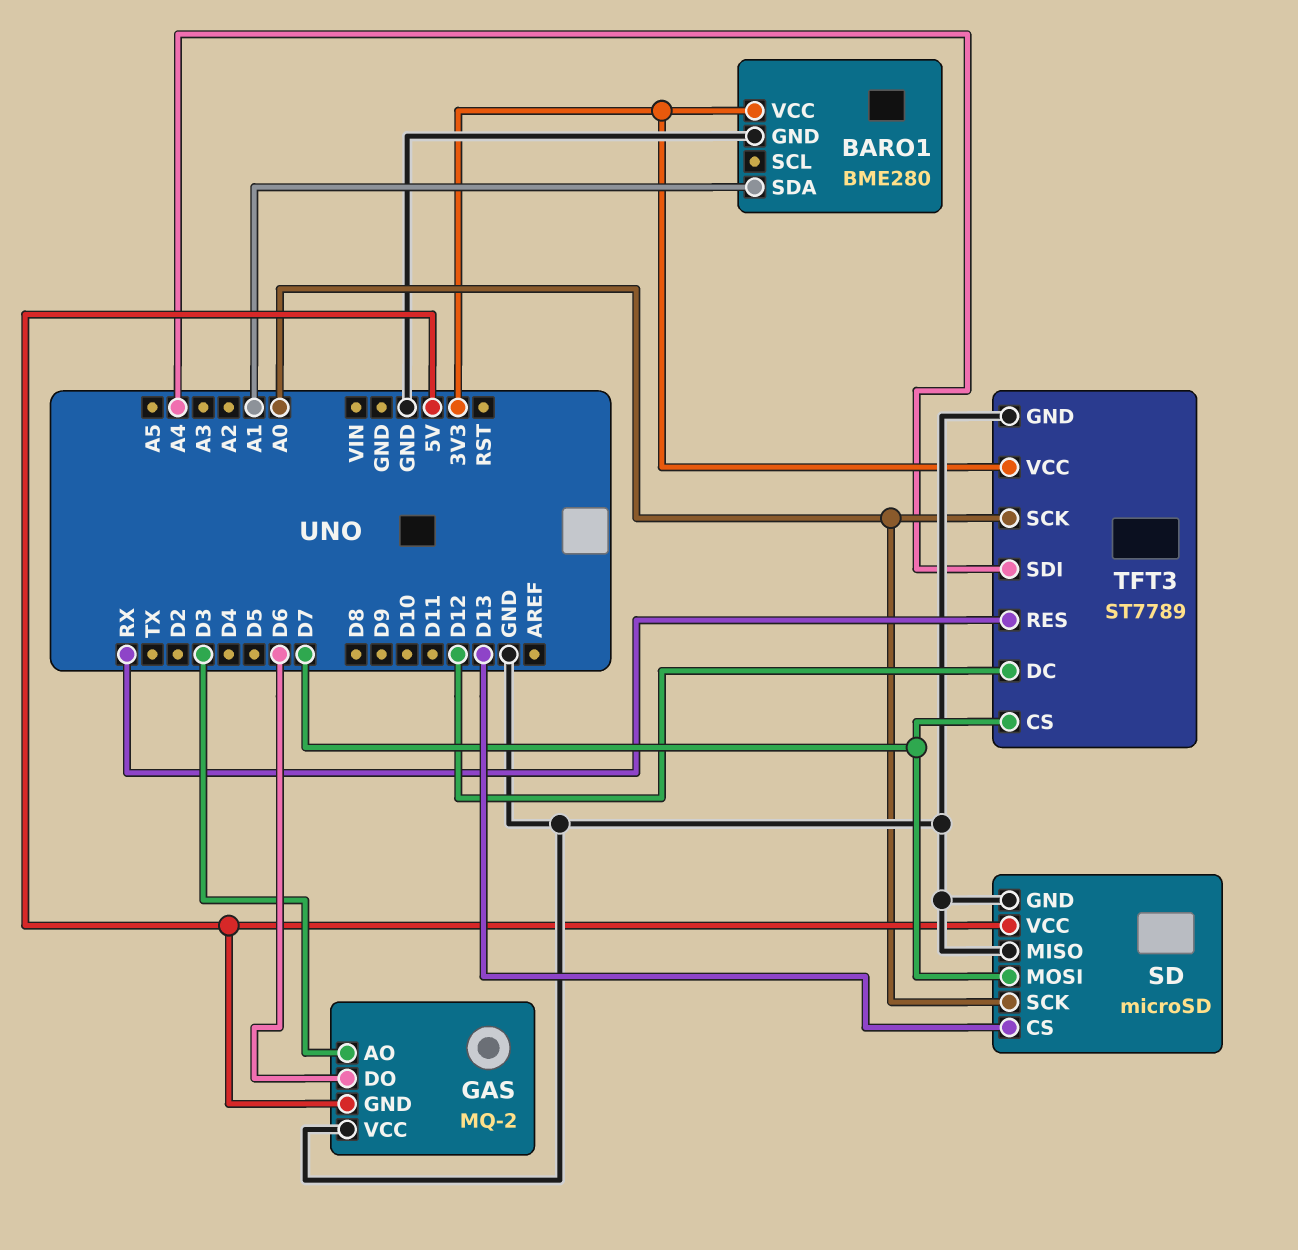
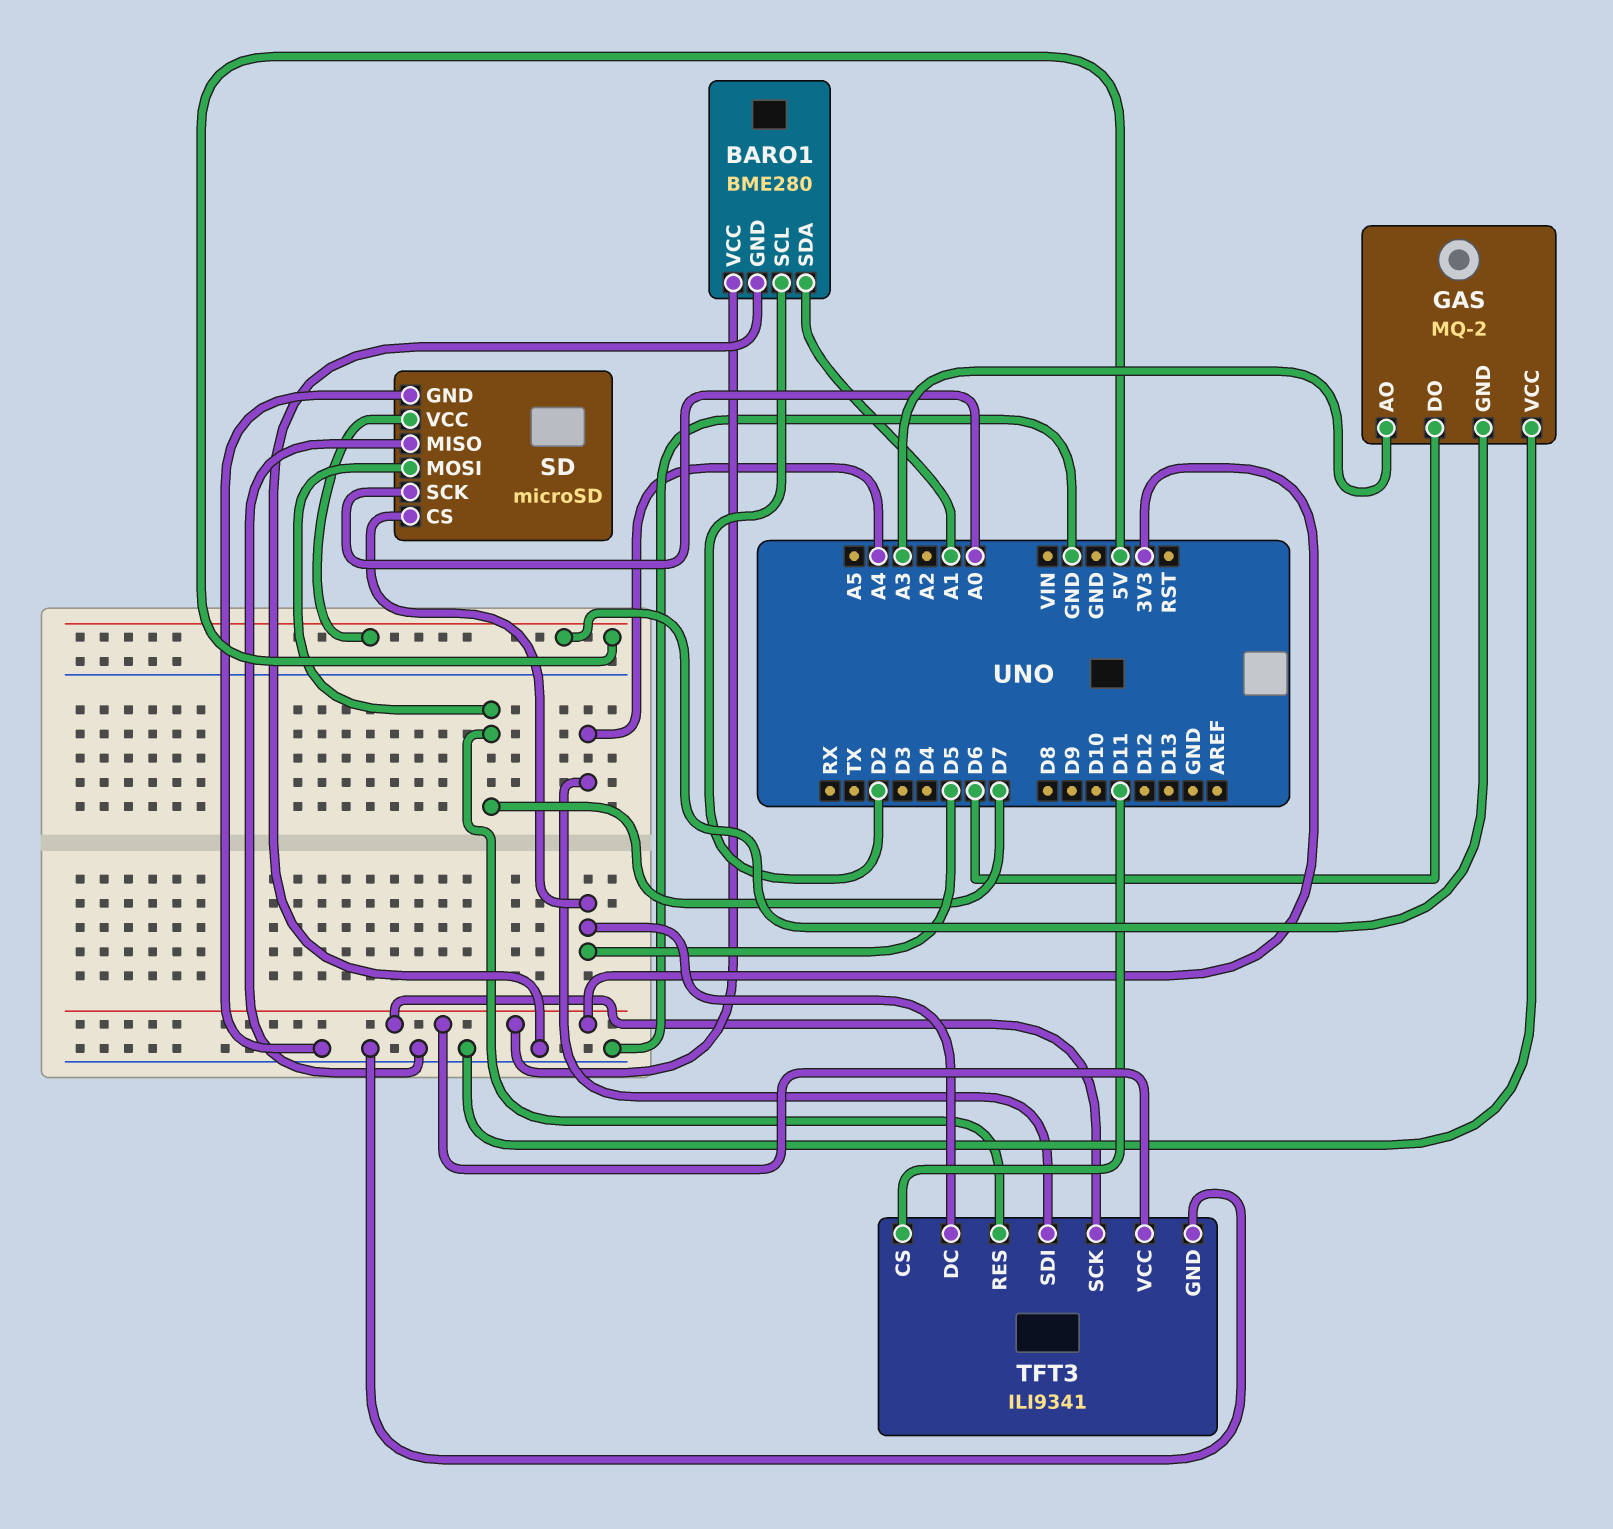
BARO1 pin SCL: none -> D2
GAS pin AO: D3 -> A3
SD pin CS: D13 -> D5
TFT3: ST7789 -> ILI9341
TFT3 pin CS: D7 -> D11
TFT3 pin DC: D12 -> D5
TFT3 pin RES: RX -> D7
TFT3 pin SCK: A0 -> 3V3

